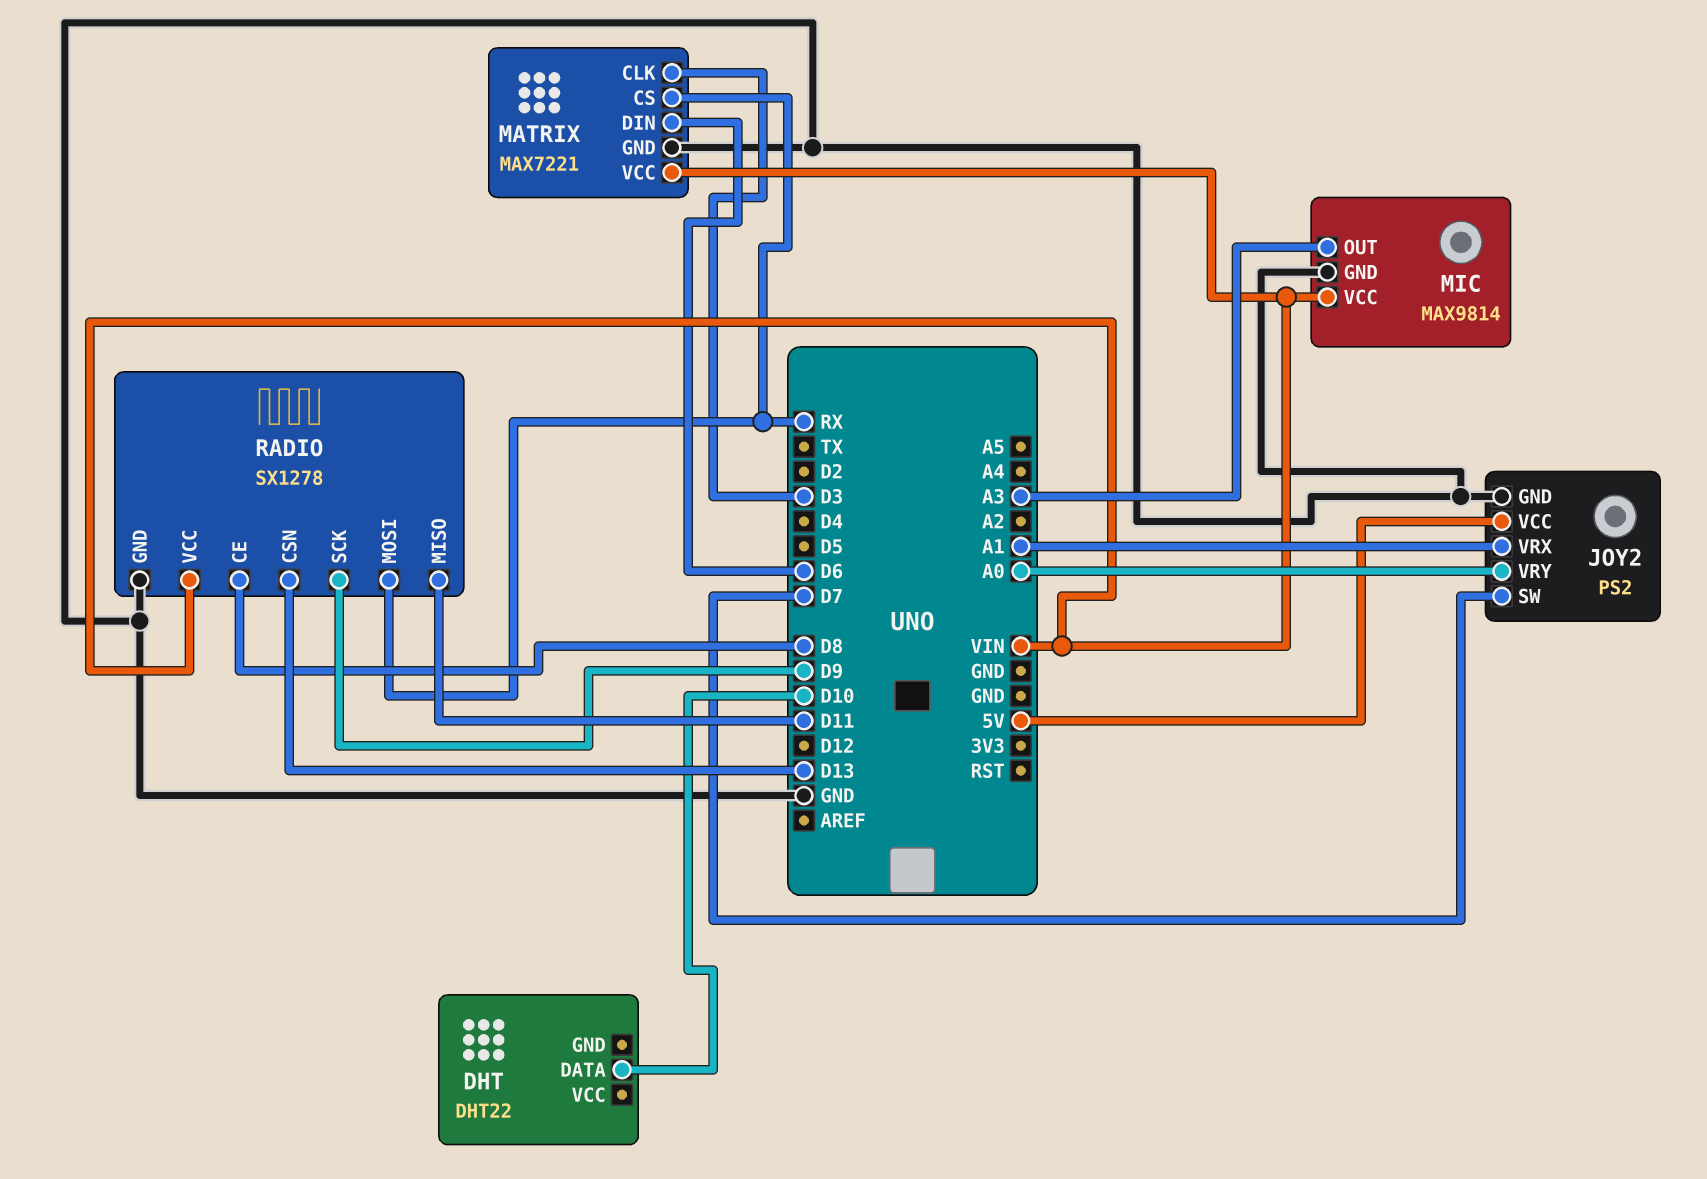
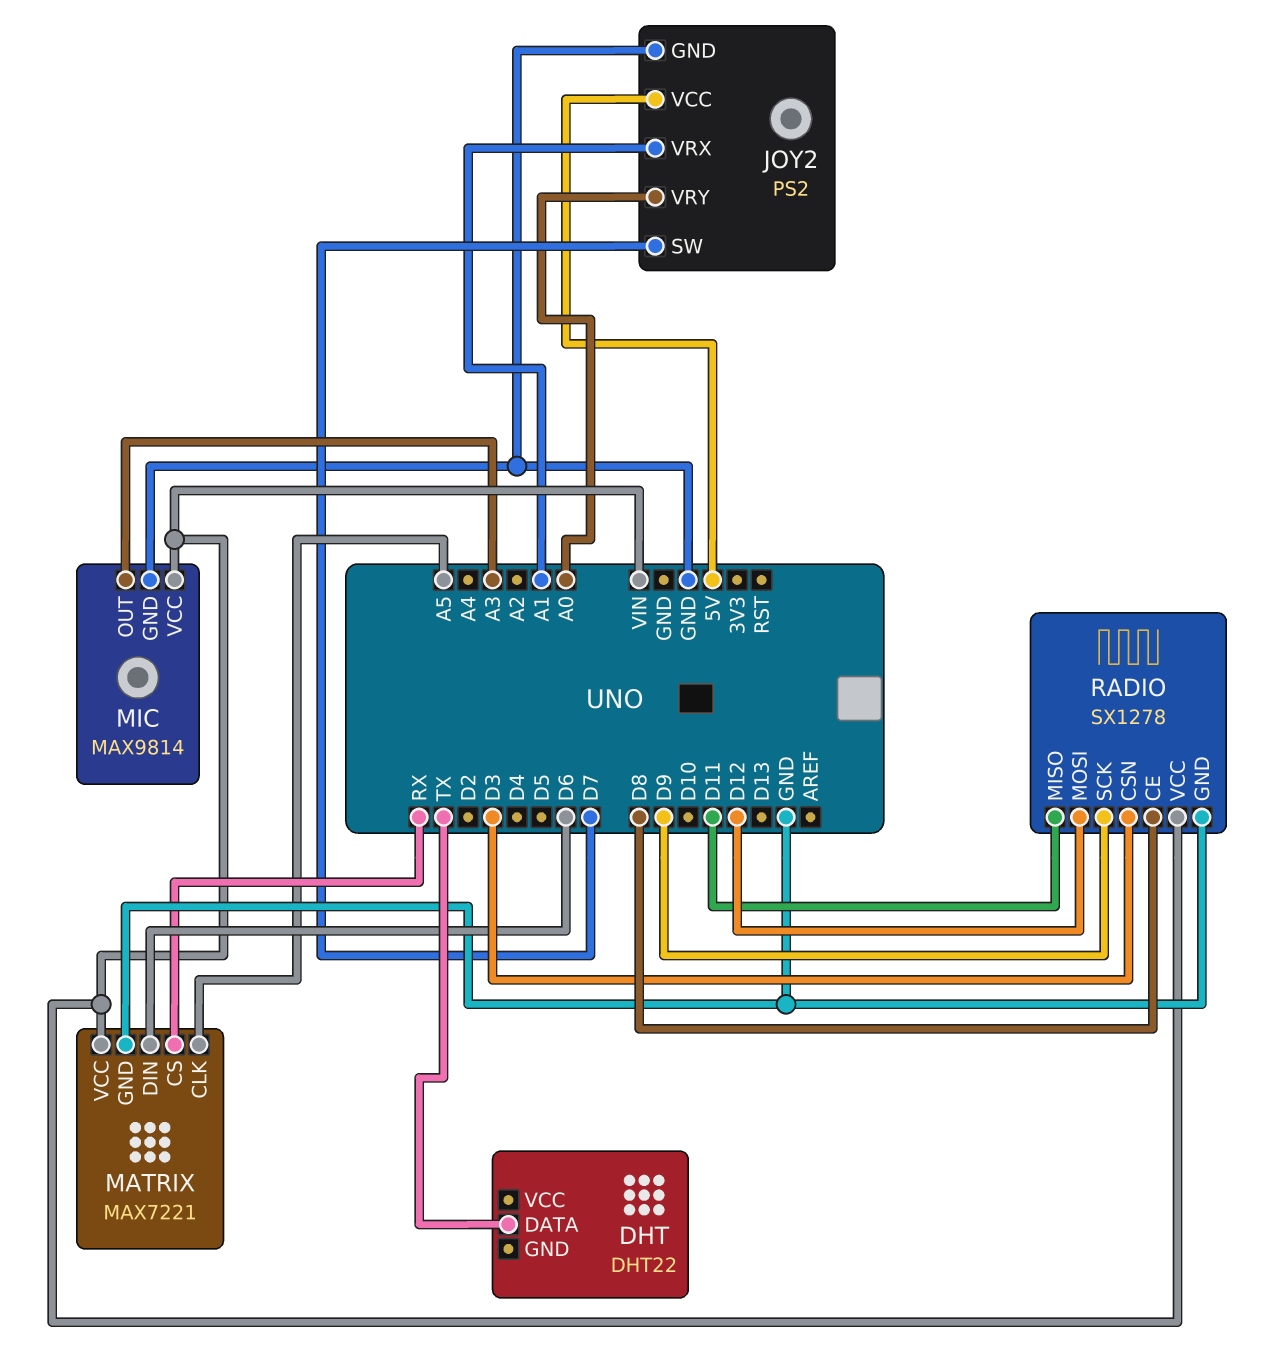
DHT pin DATA: D10 -> TX
MATRIX pin CLK: D3 -> A5
RADIO pin CSN: D13 -> D3
RADIO pin MOSI: RX -> D12

